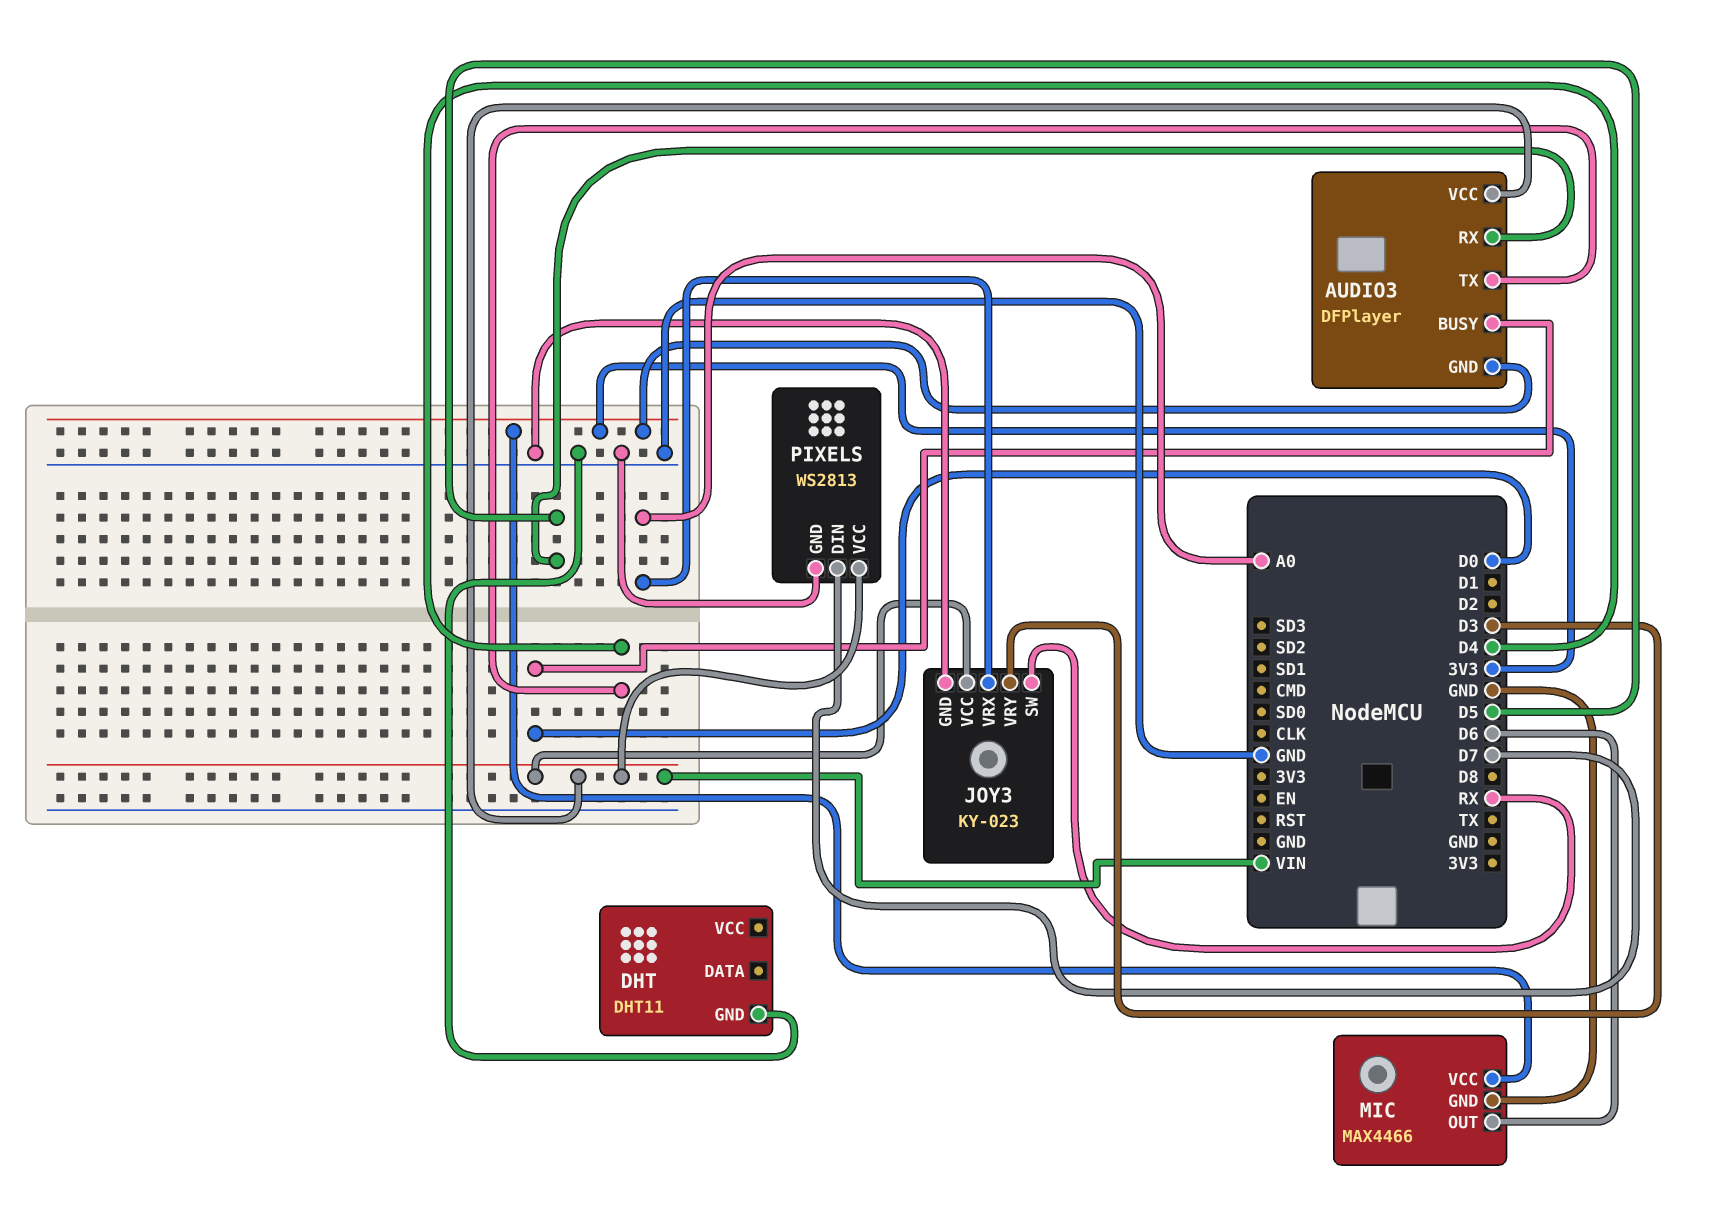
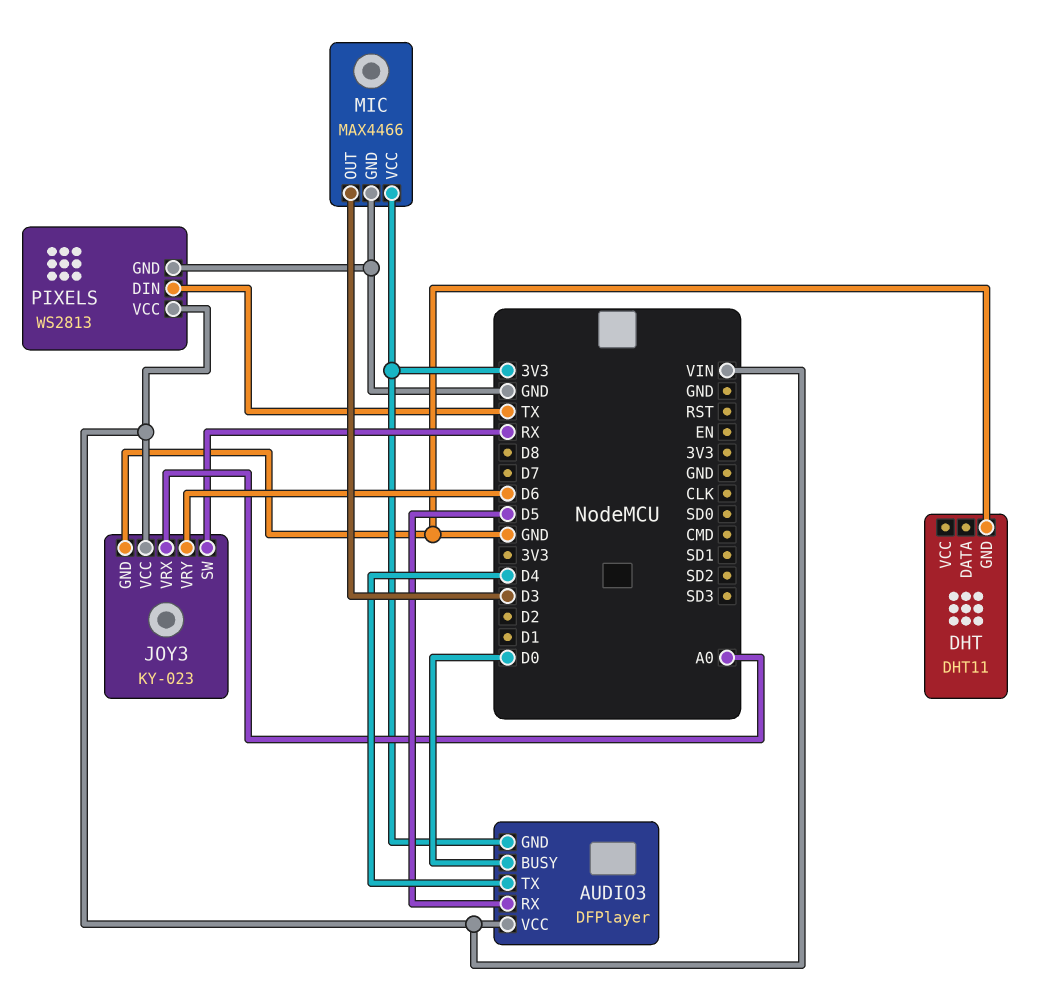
JOY3 pin VRY: D3 -> D6
MIC pin OUT: D6 -> D3
PIXELS pin DIN: D7 -> TX

